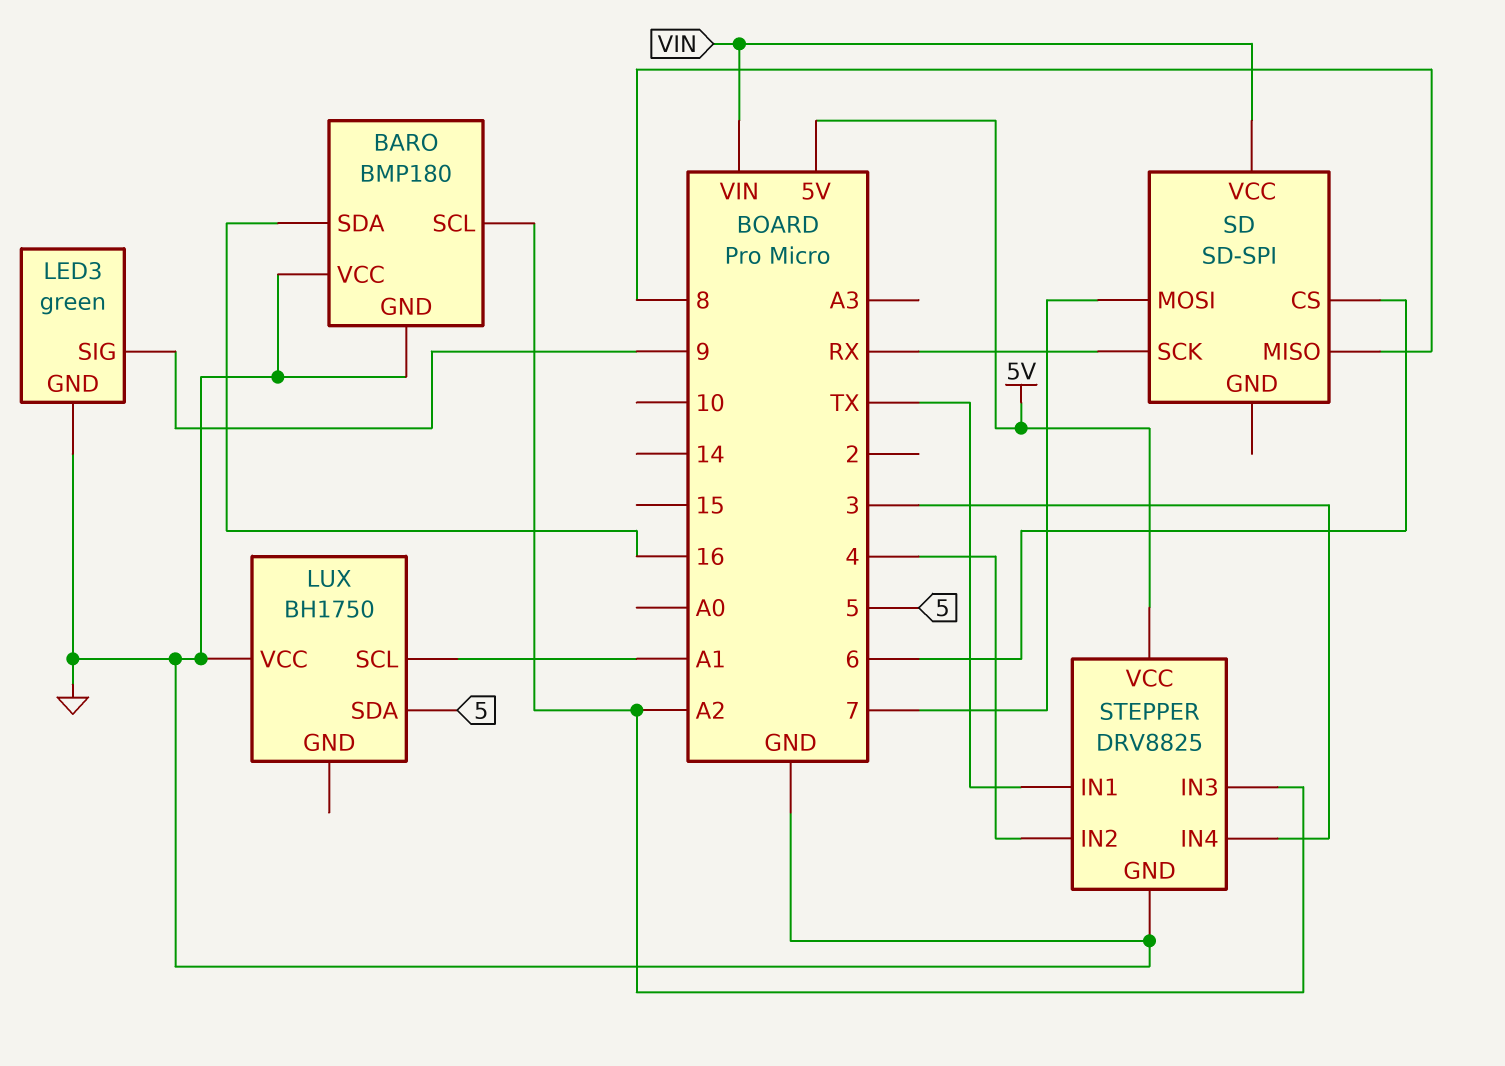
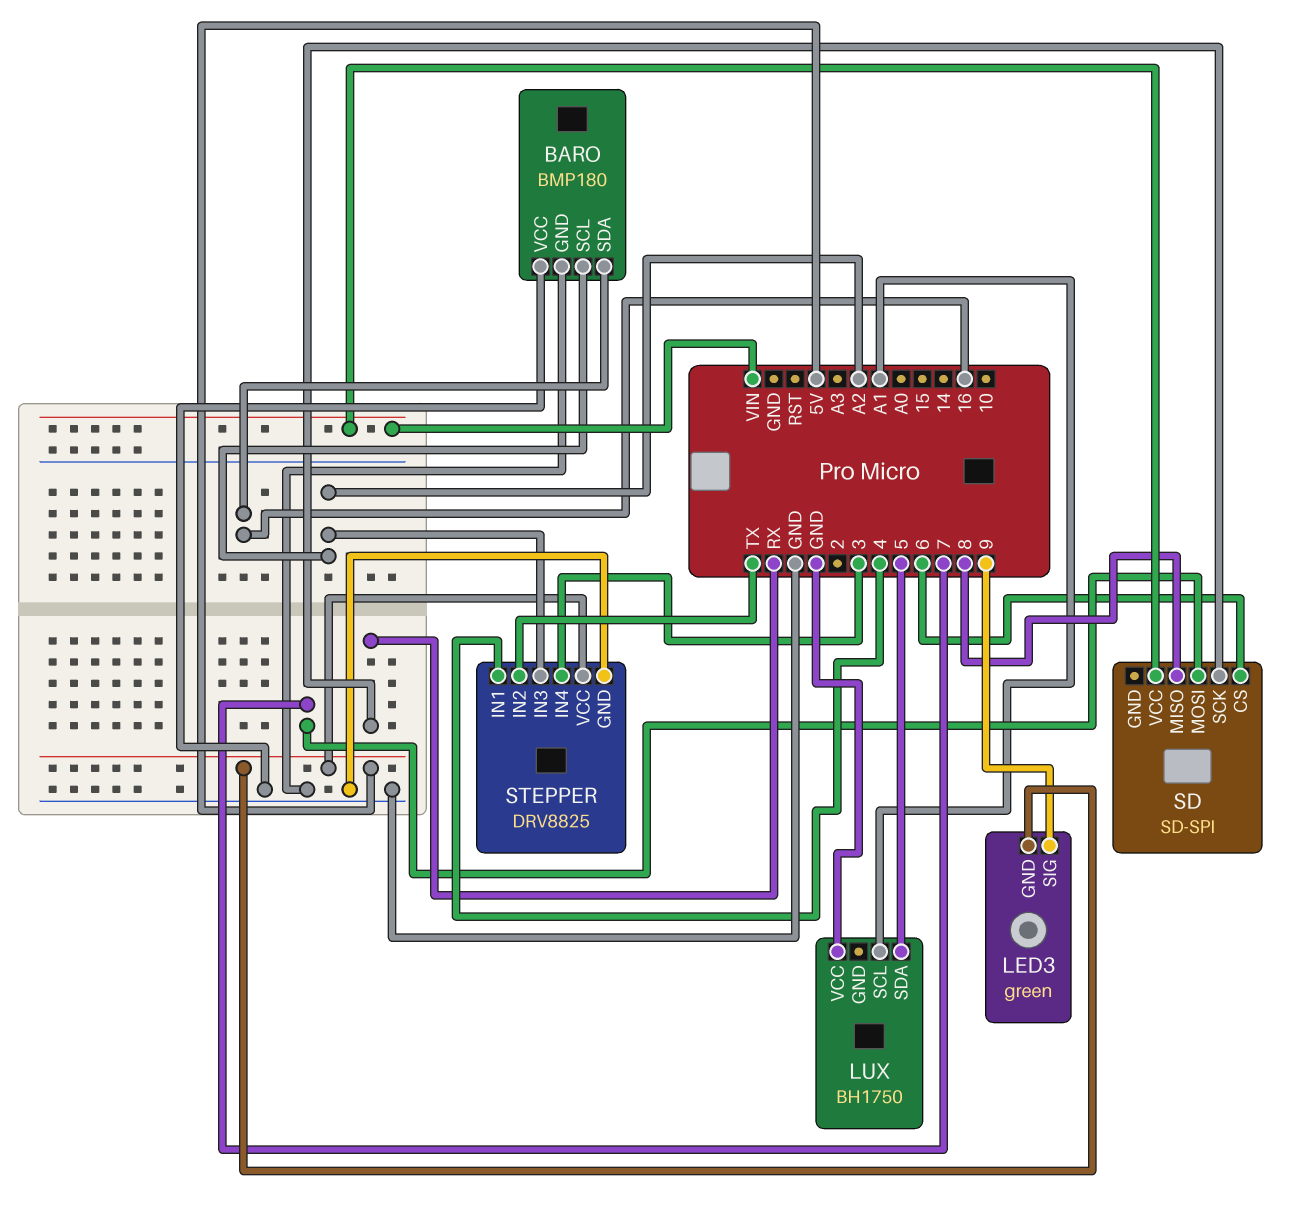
LED3 pin GND: GND -> 5V
STEPPER pin IN1: TX -> 4
STEPPER pin IN2: 4 -> TX

